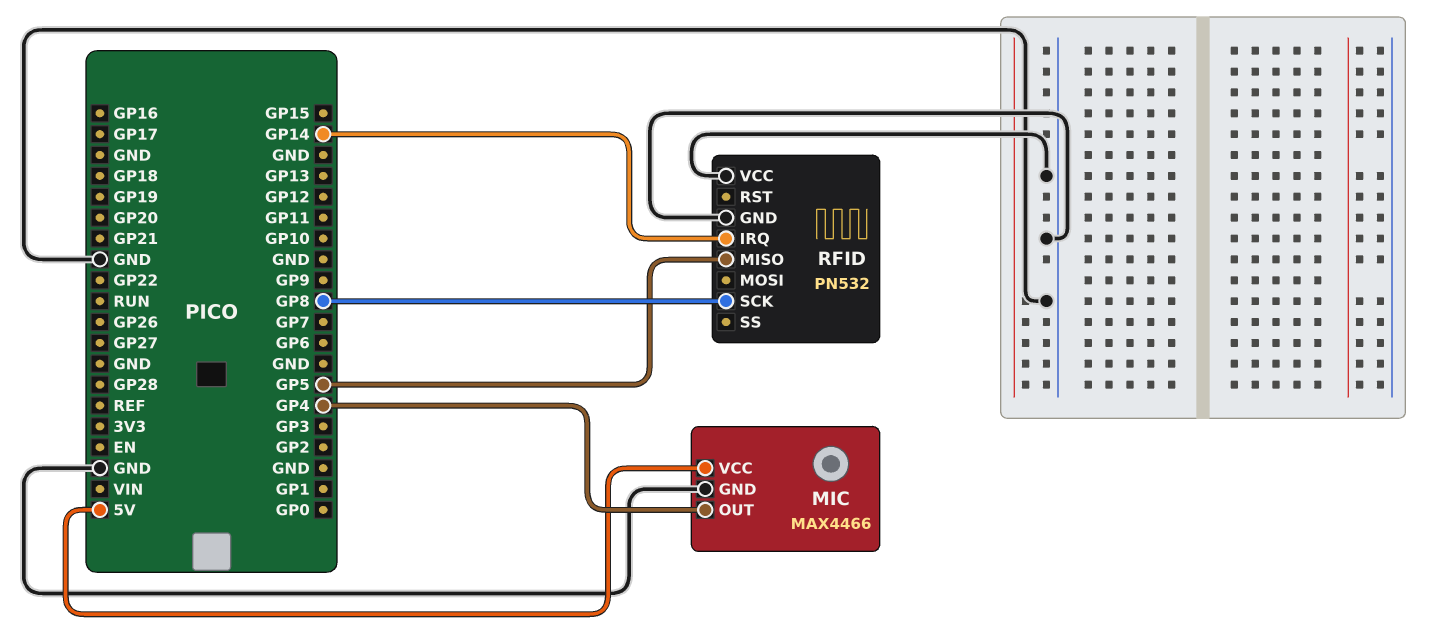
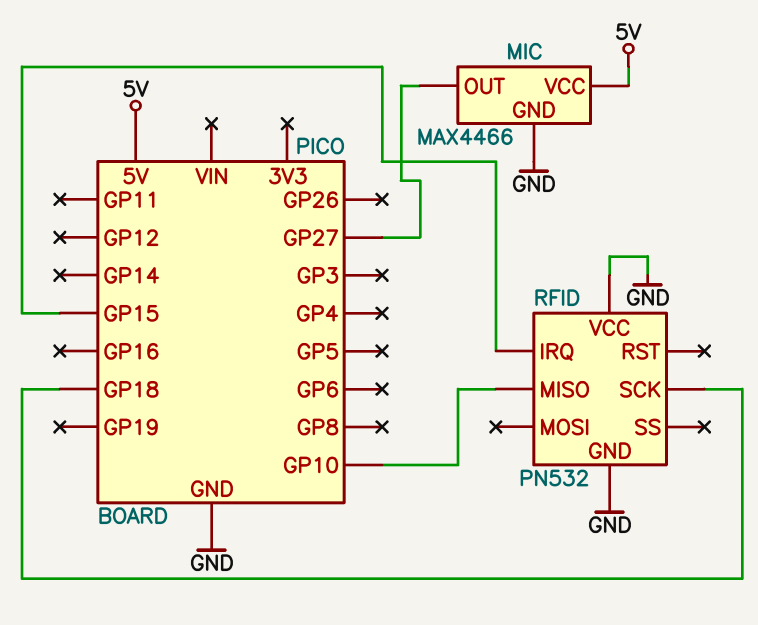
MIC pin OUT: GP4 -> GP27
RFID pin IRQ: GP14 -> GP15
RFID pin MISO: GP5 -> GP10
RFID pin SCK: GP8 -> GP18

